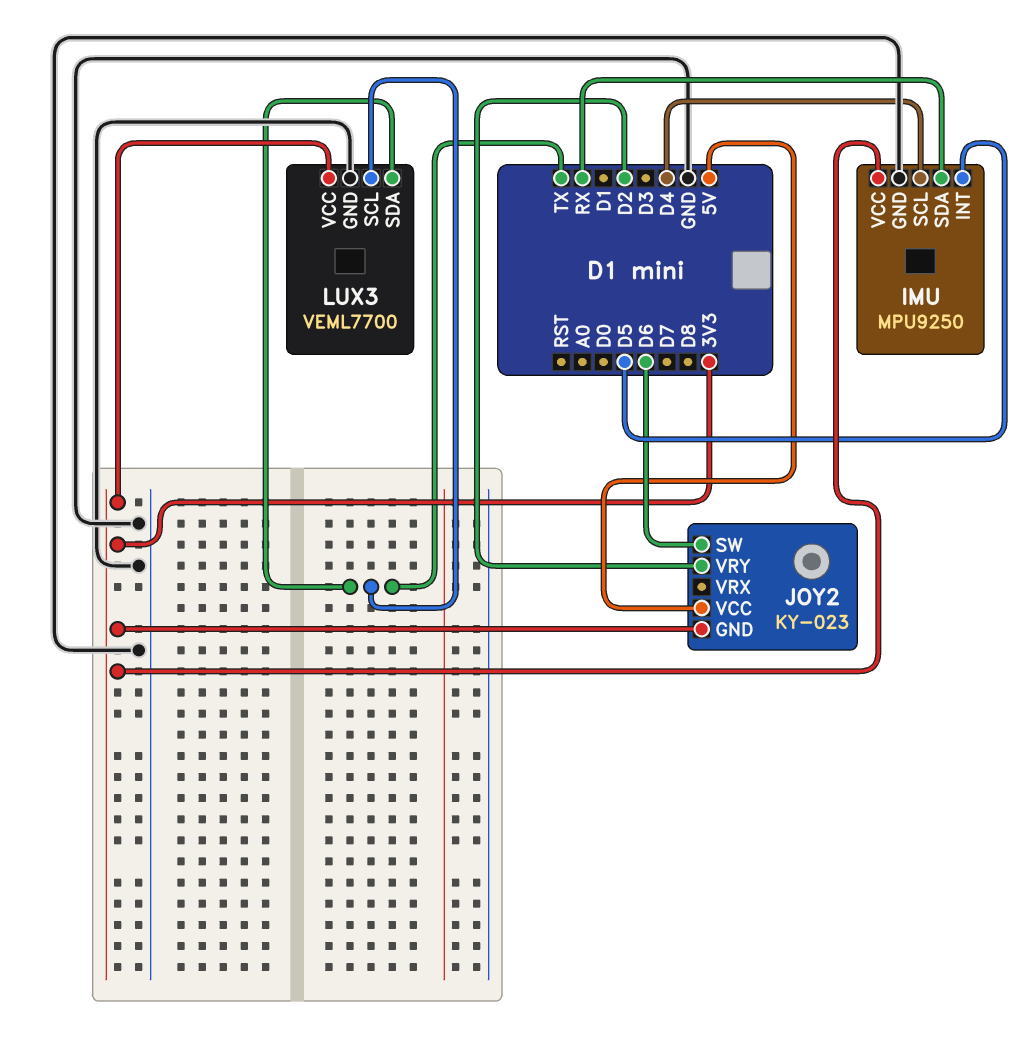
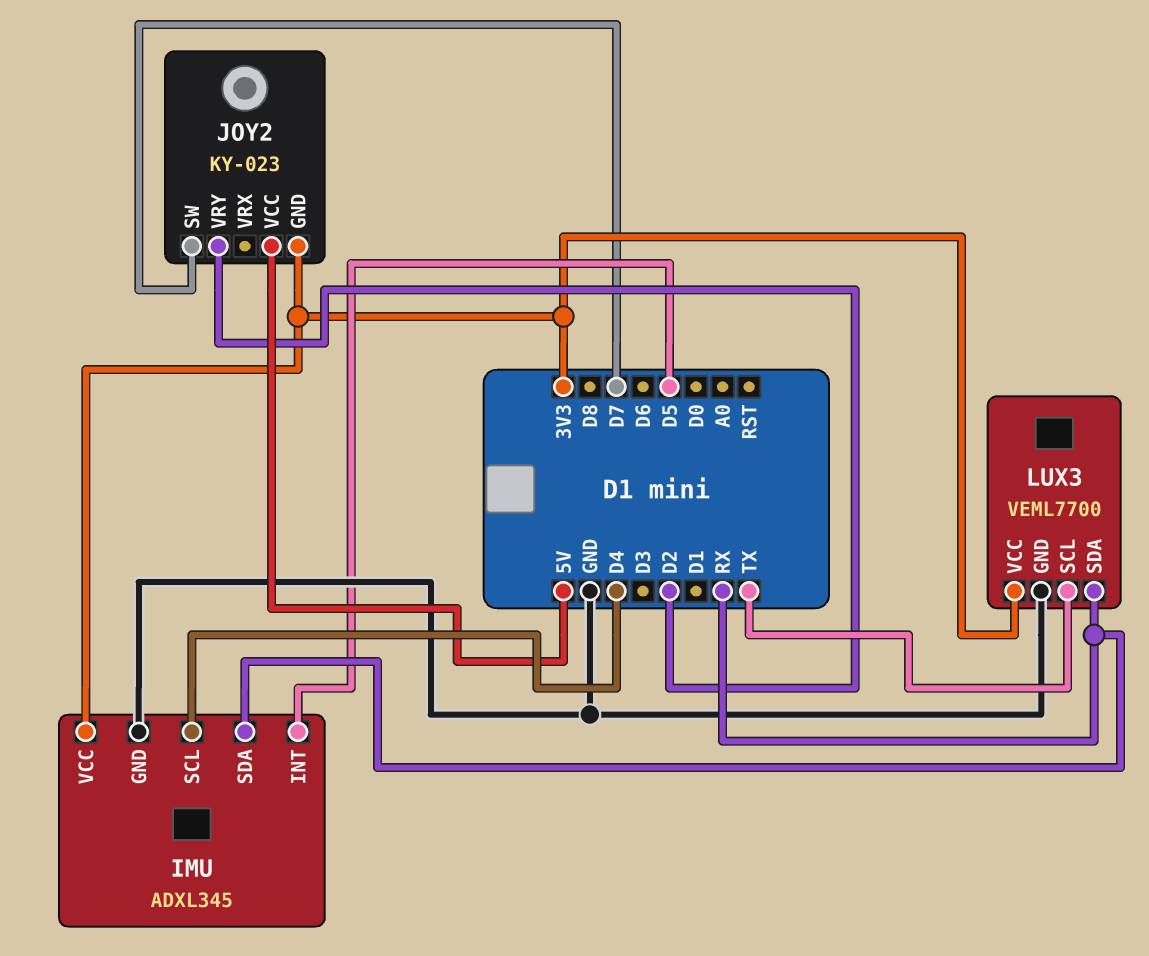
IMU: MPU9250 -> ADXL345
JOY2 pin SW: D6 -> D7
LUX3 pin SDA: TX -> RX

